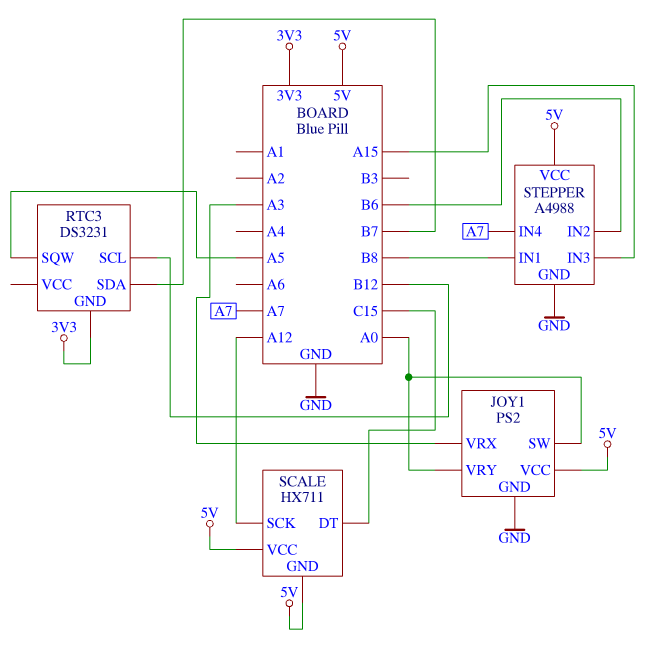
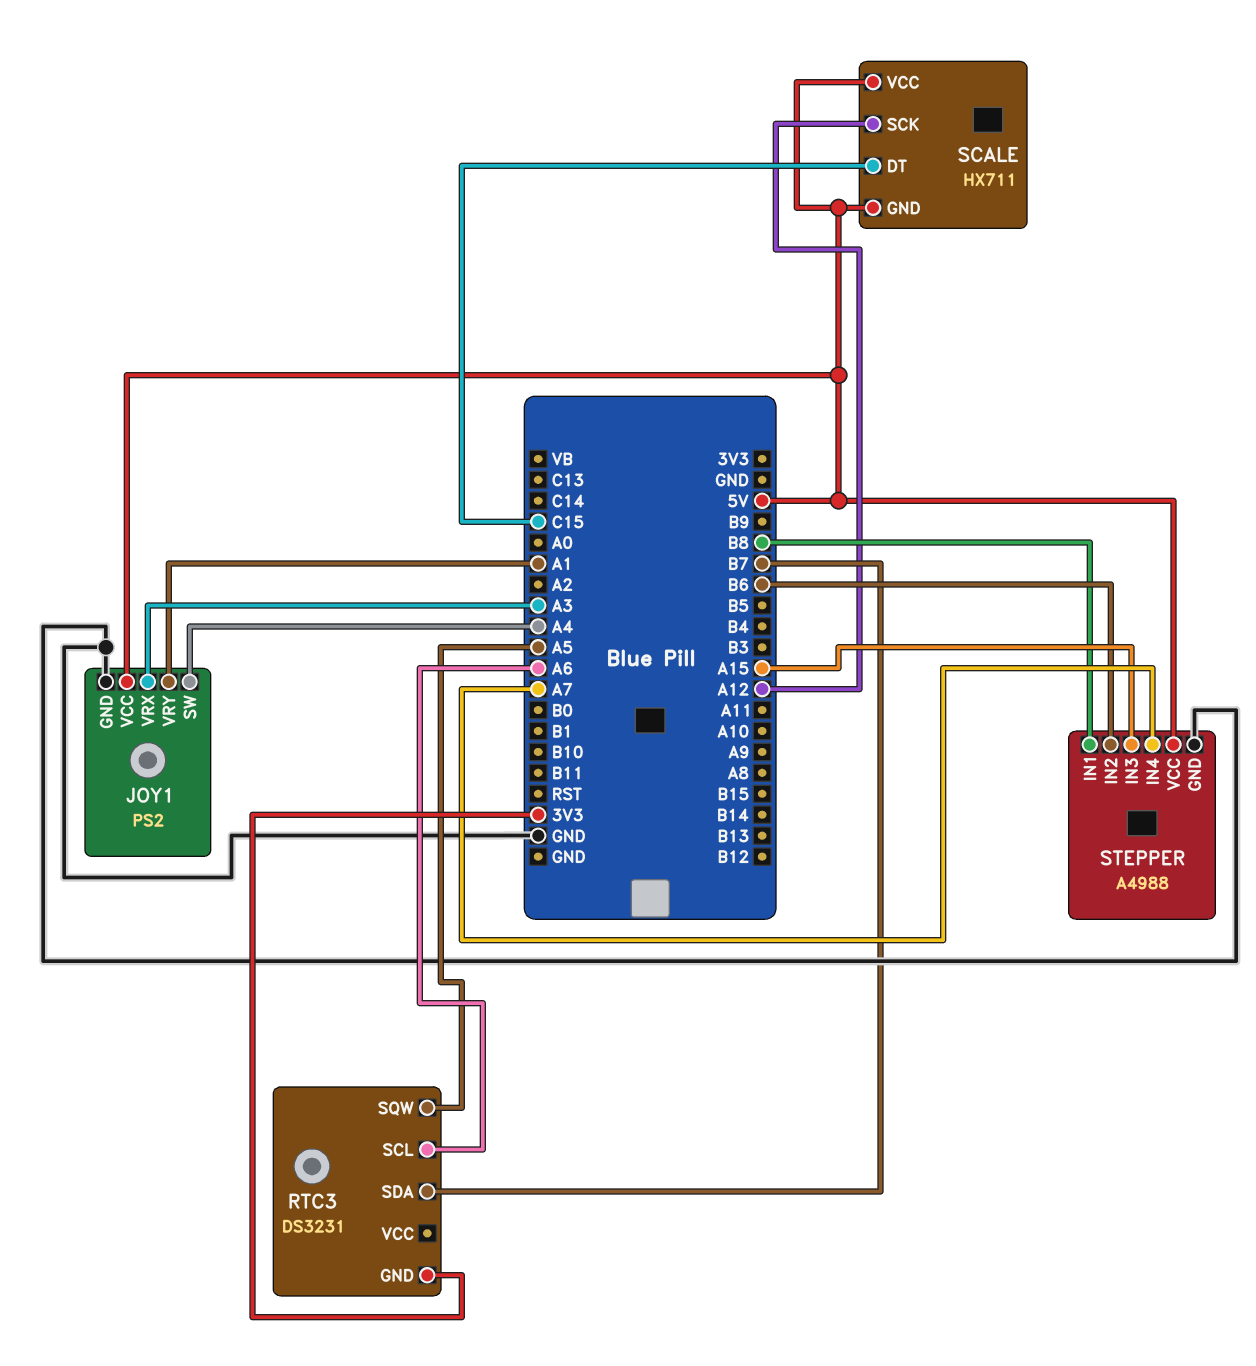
JOY1 pin SW: A0 -> A4
JOY1 pin VRY: A0 -> A1
RTC3 pin SCL: B12 -> A6

